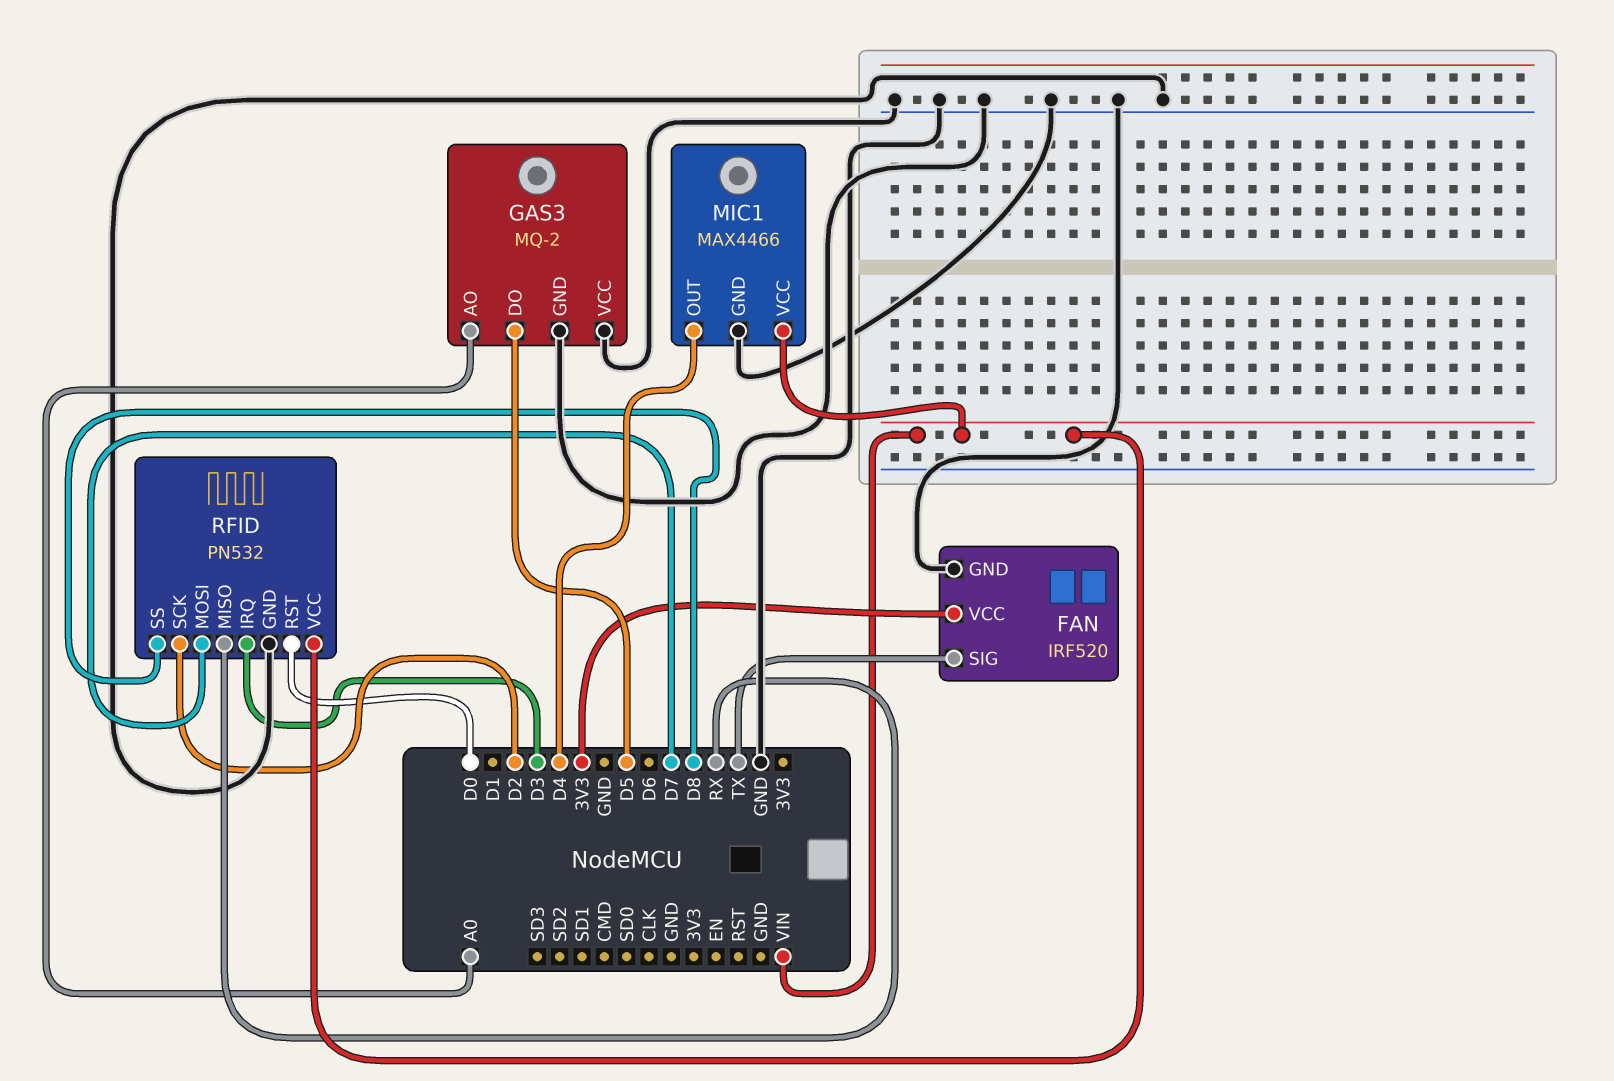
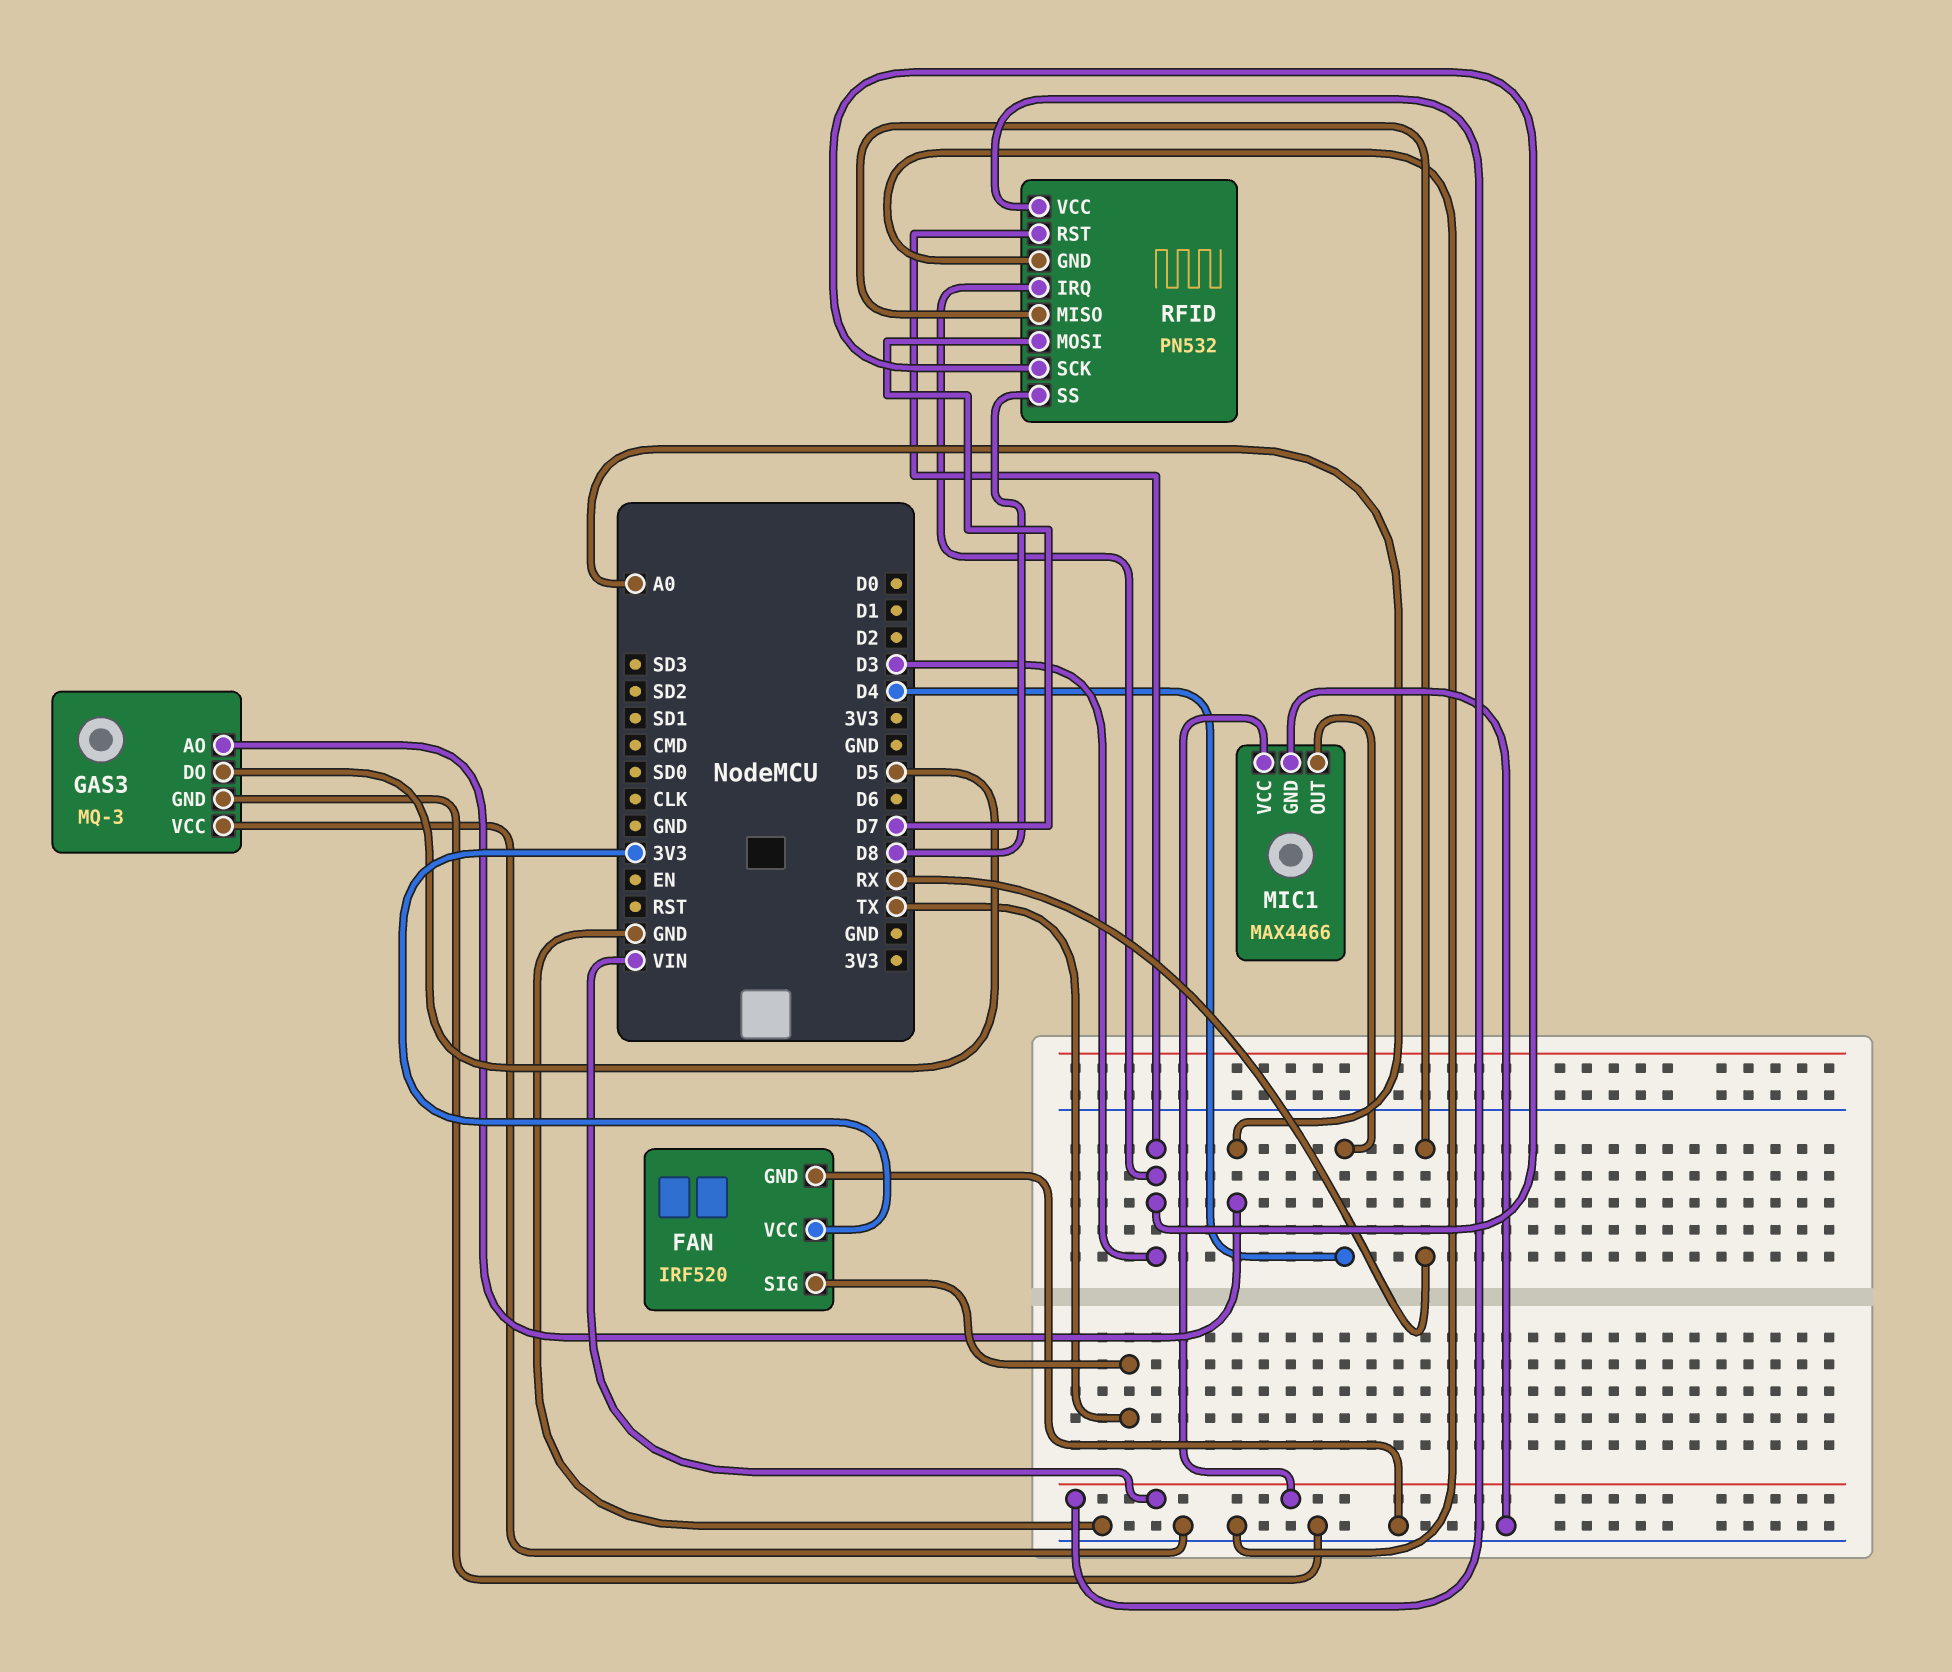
GAS3: MQ-2 -> MQ-3
RFID pin RST: D0 -> D3
RFID pin SCK: D2 -> D3

